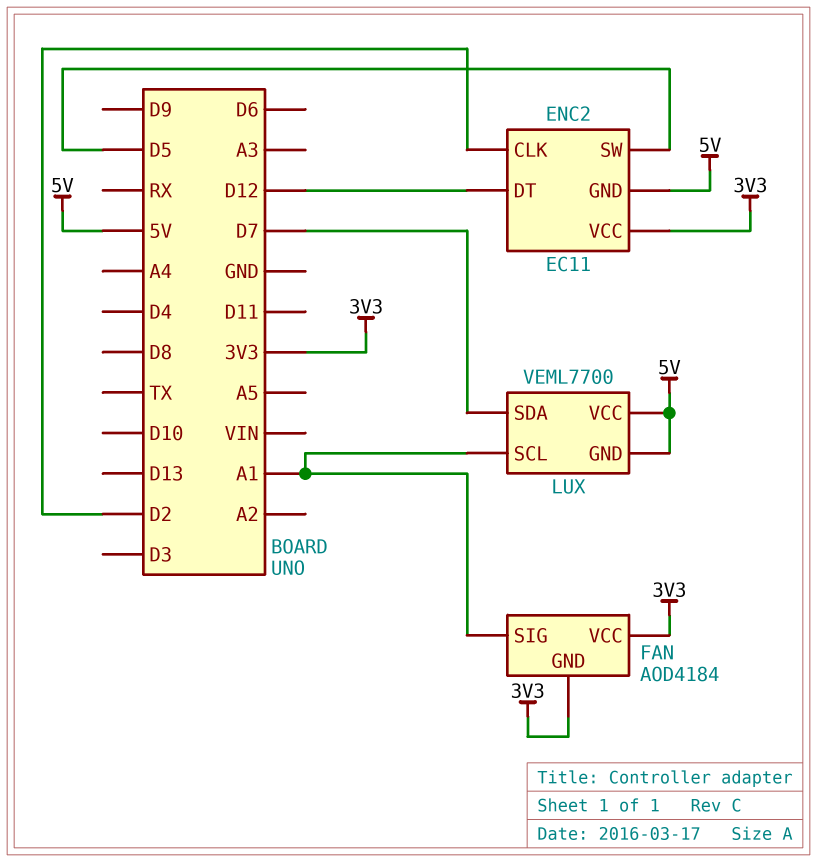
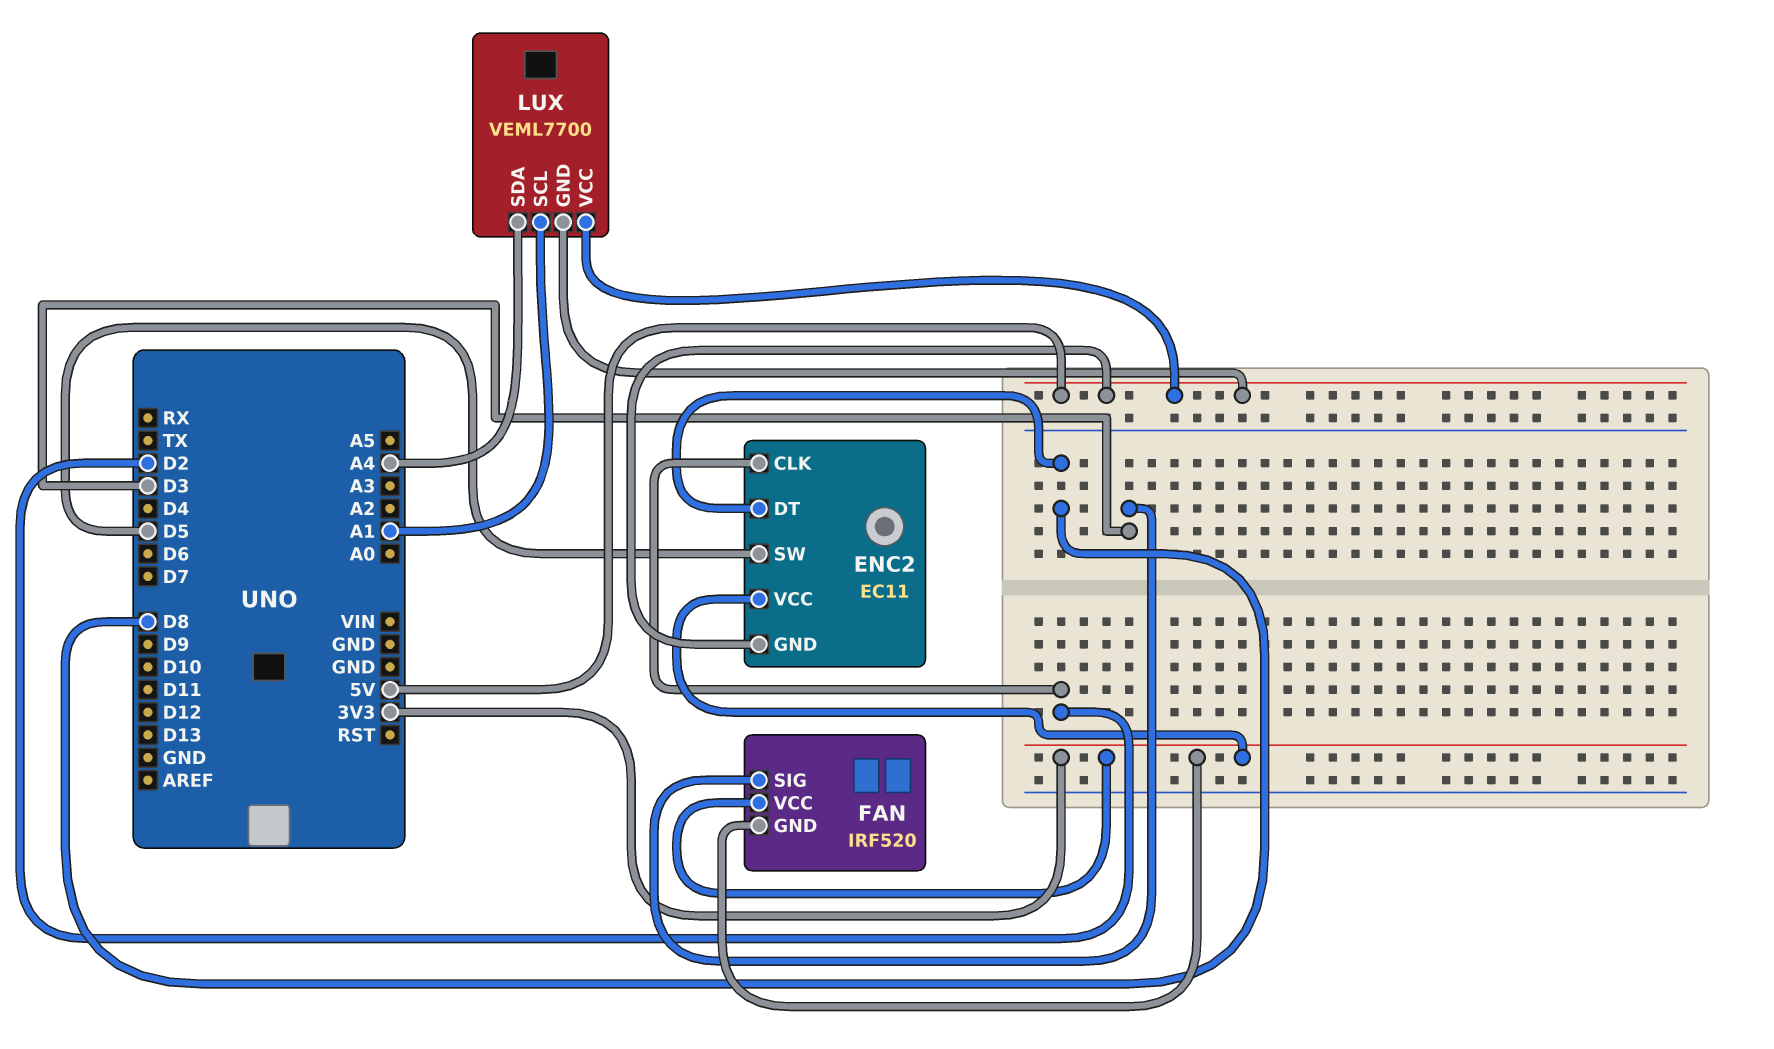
ENC2 pin DT: D12 -> D8
FAN: AOD4184 -> IRF520
FAN pin SIG: A1 -> D3
LUX pin SDA: D7 -> A4

